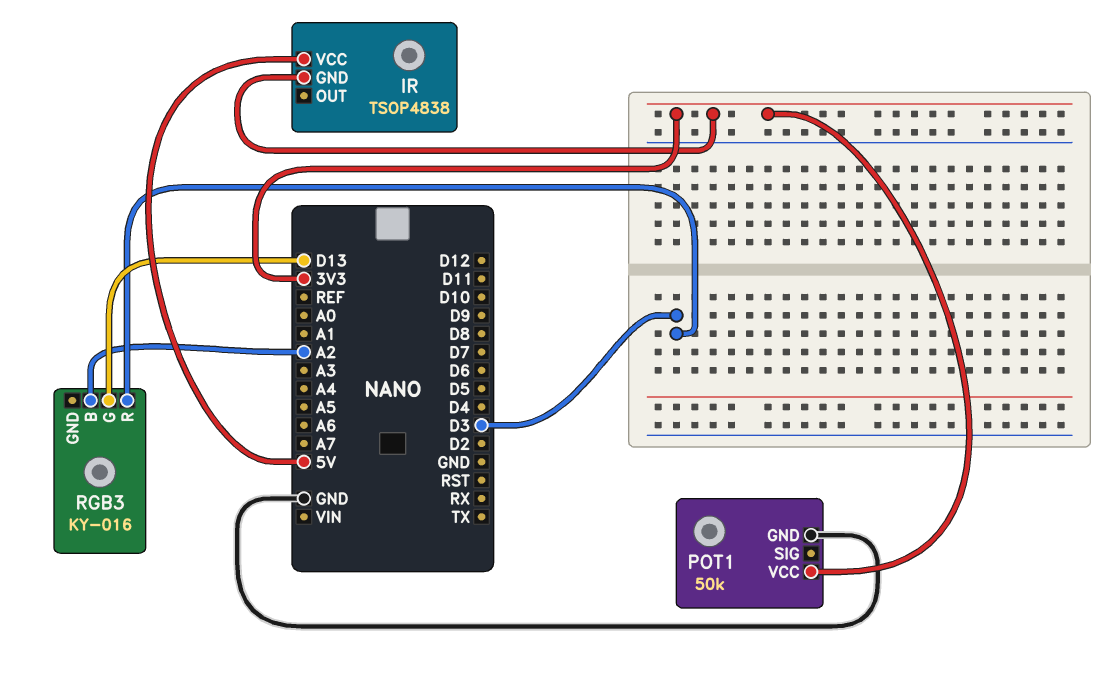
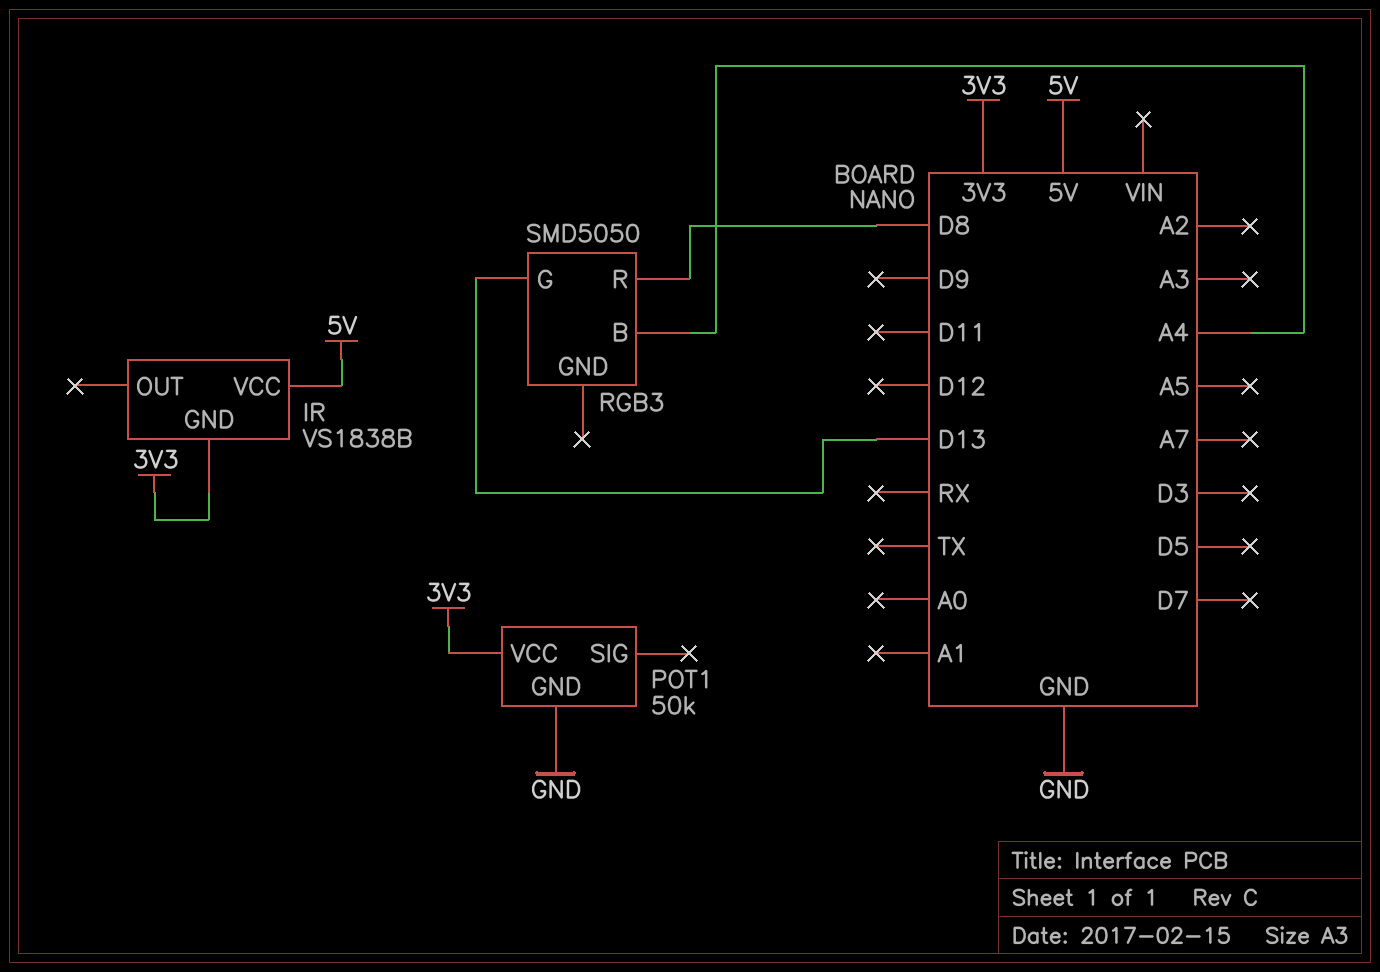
IR: TSOP4838 -> VS1838B
RGB3: KY-016 -> SMD5050
RGB3 pin B: A2 -> A4
RGB3 pin R: D3 -> D8

